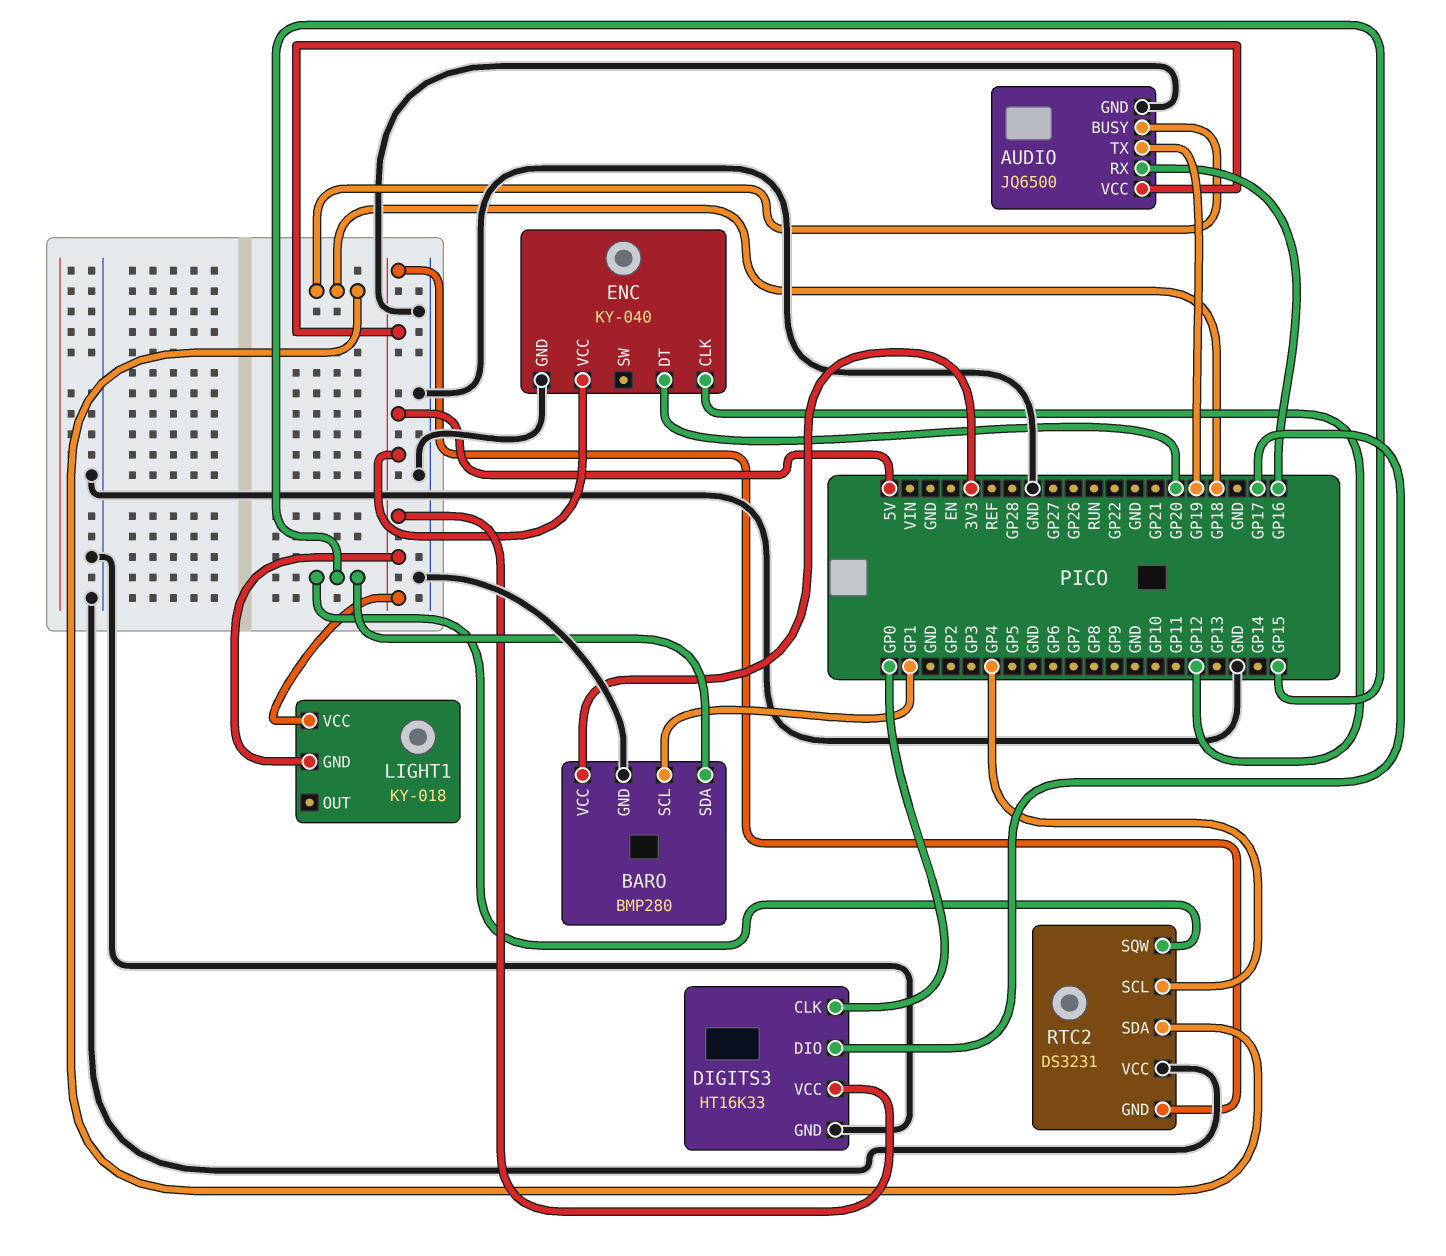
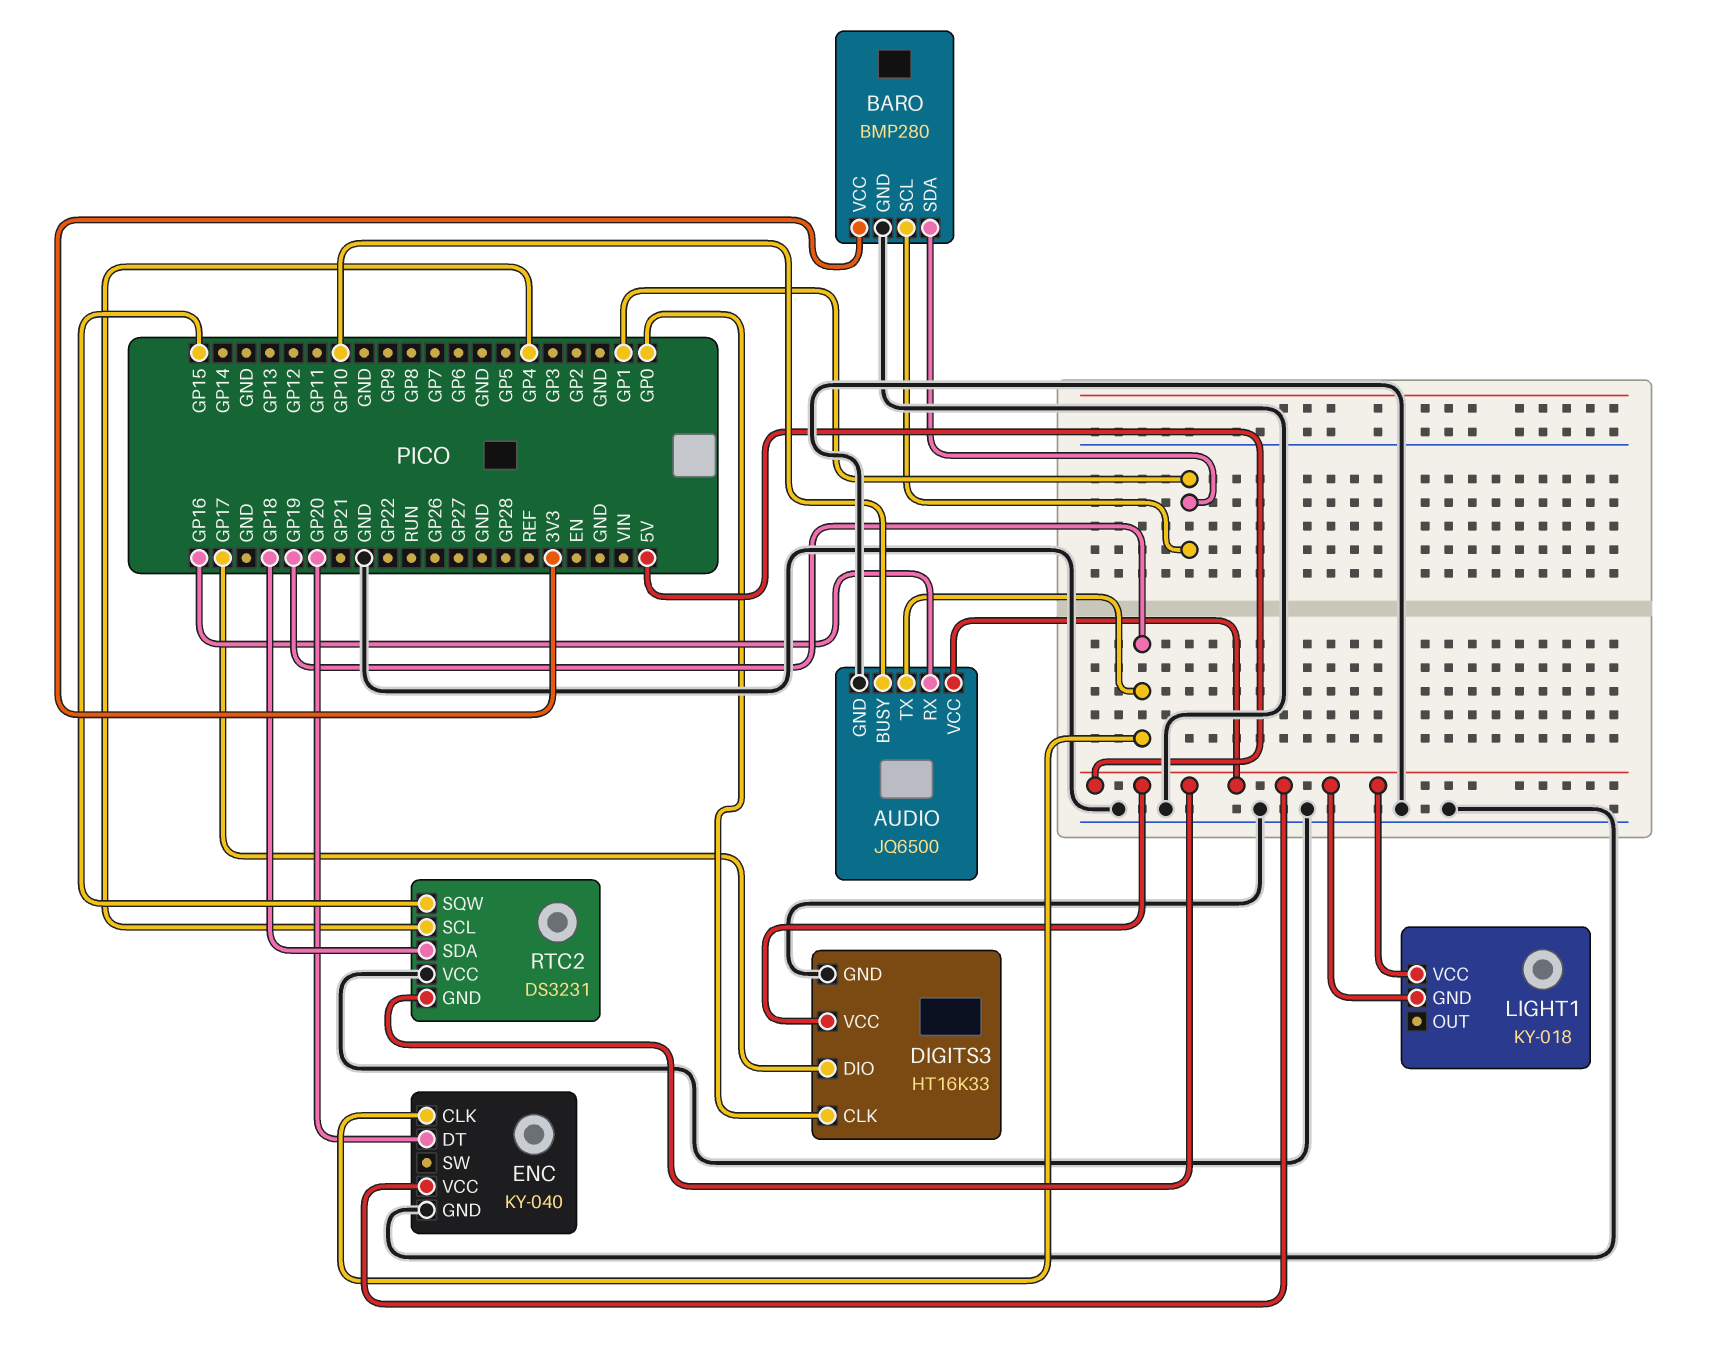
AUDIO pin BUSY: GP18 -> GP10
BARO pin SDA: GP15 -> GP1
ENC pin CLK: GP12 -> GP19

